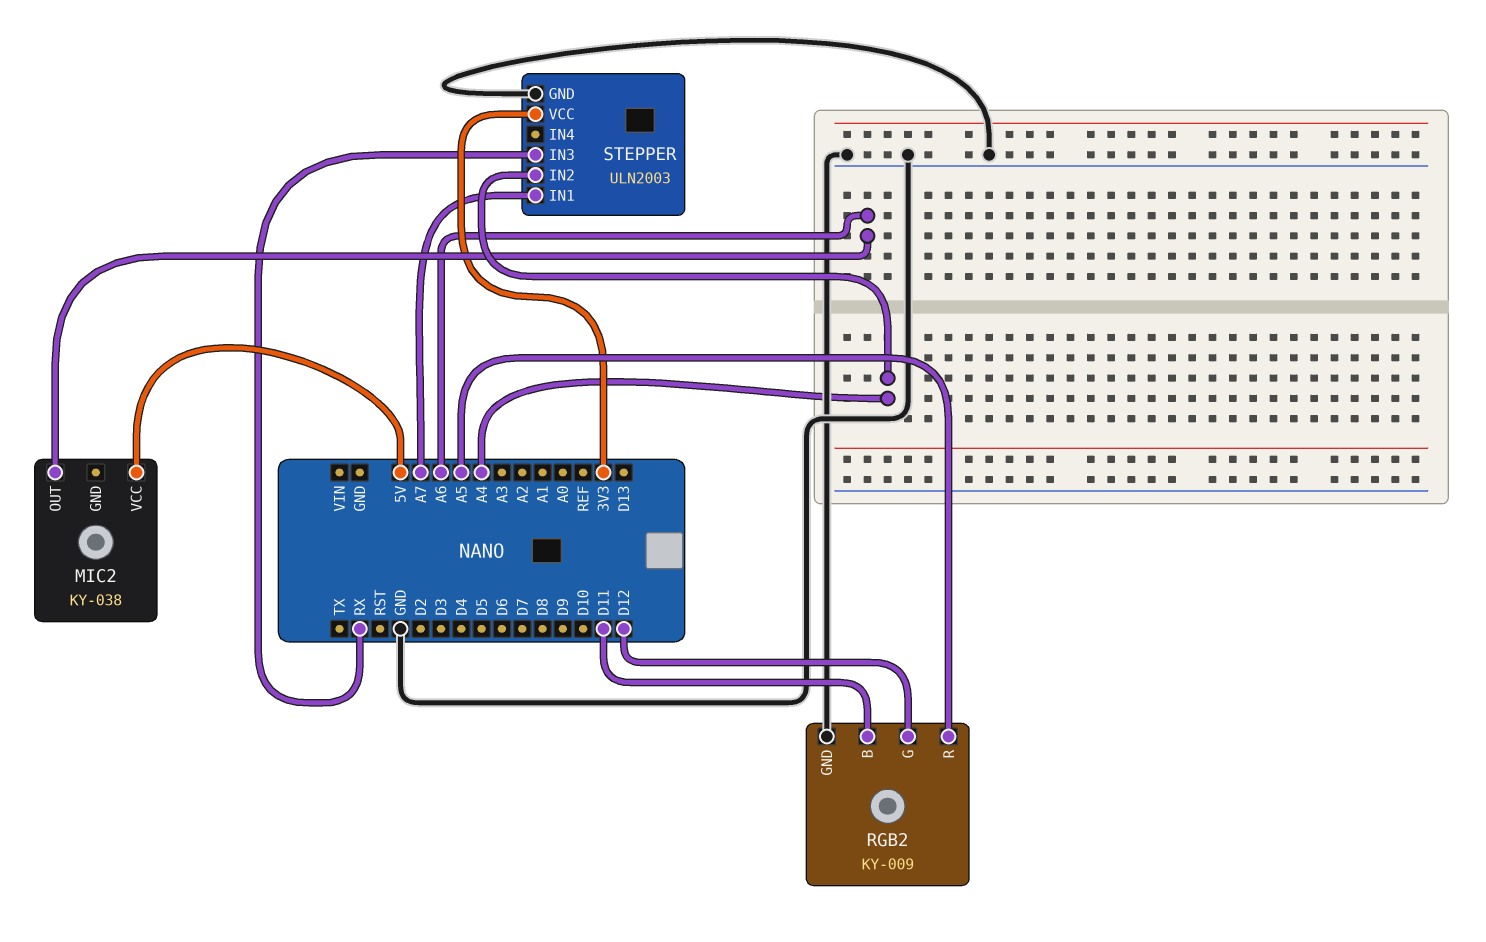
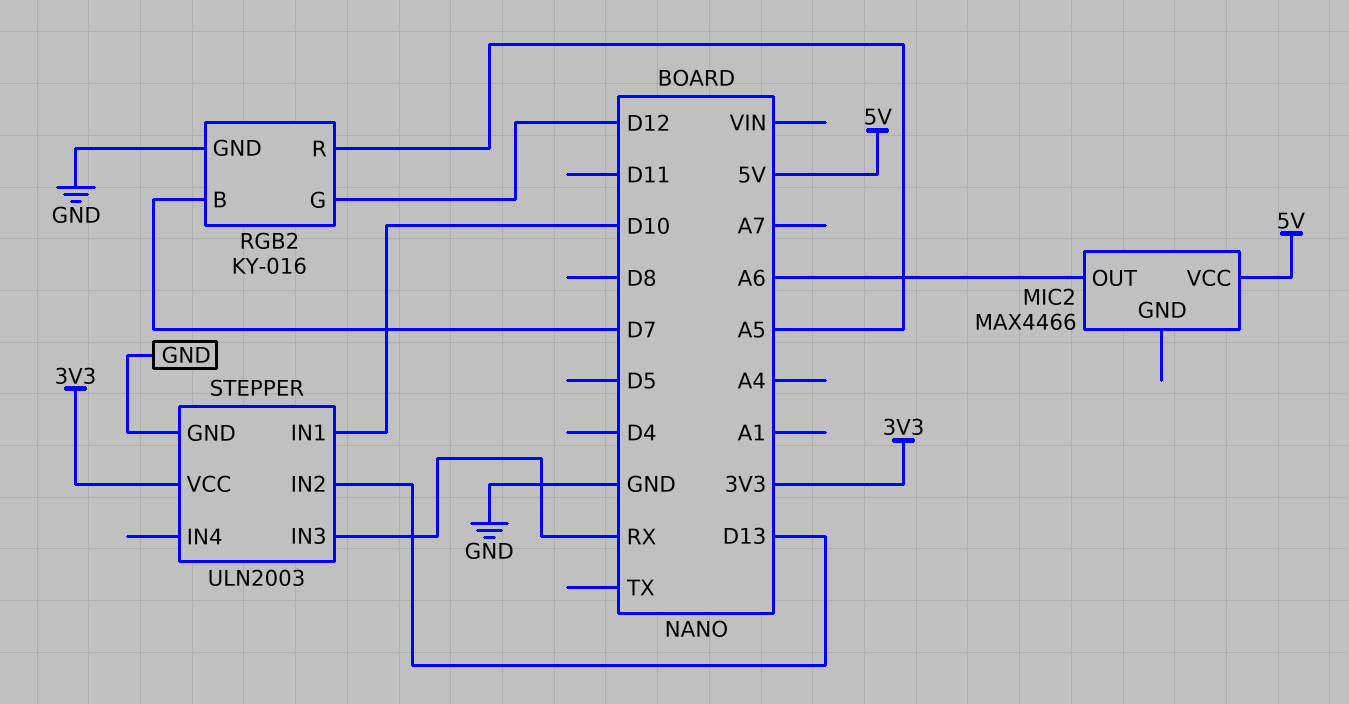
MIC2: KY-038 -> MAX4466
RGB2: KY-009 -> KY-016
RGB2 pin B: D11 -> D7
STEPPER pin IN1: A7 -> D10
STEPPER pin IN2: A4 -> D13

